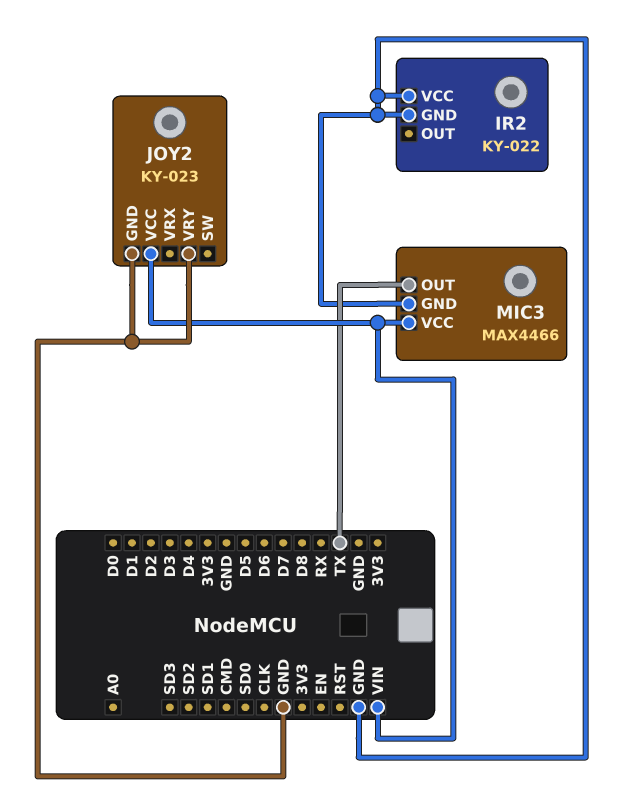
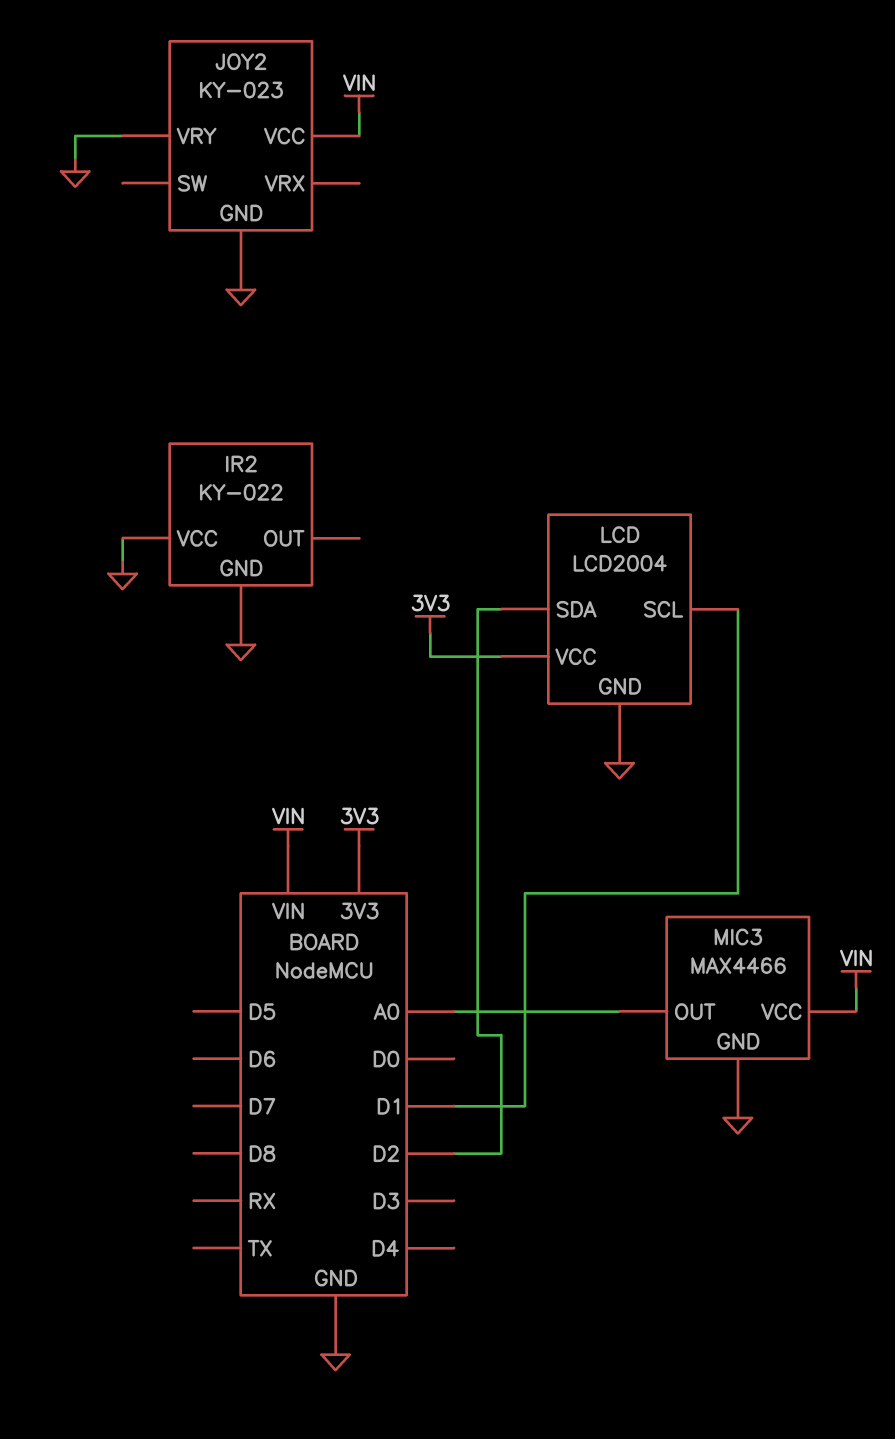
LCD: none -> LCD2004
LCD pin GND: none -> GND
LCD pin SCL: none -> D1
LCD pin SDA: none -> D2
LCD pin VCC: none -> 3V3
MIC3 pin OUT: TX -> A0

